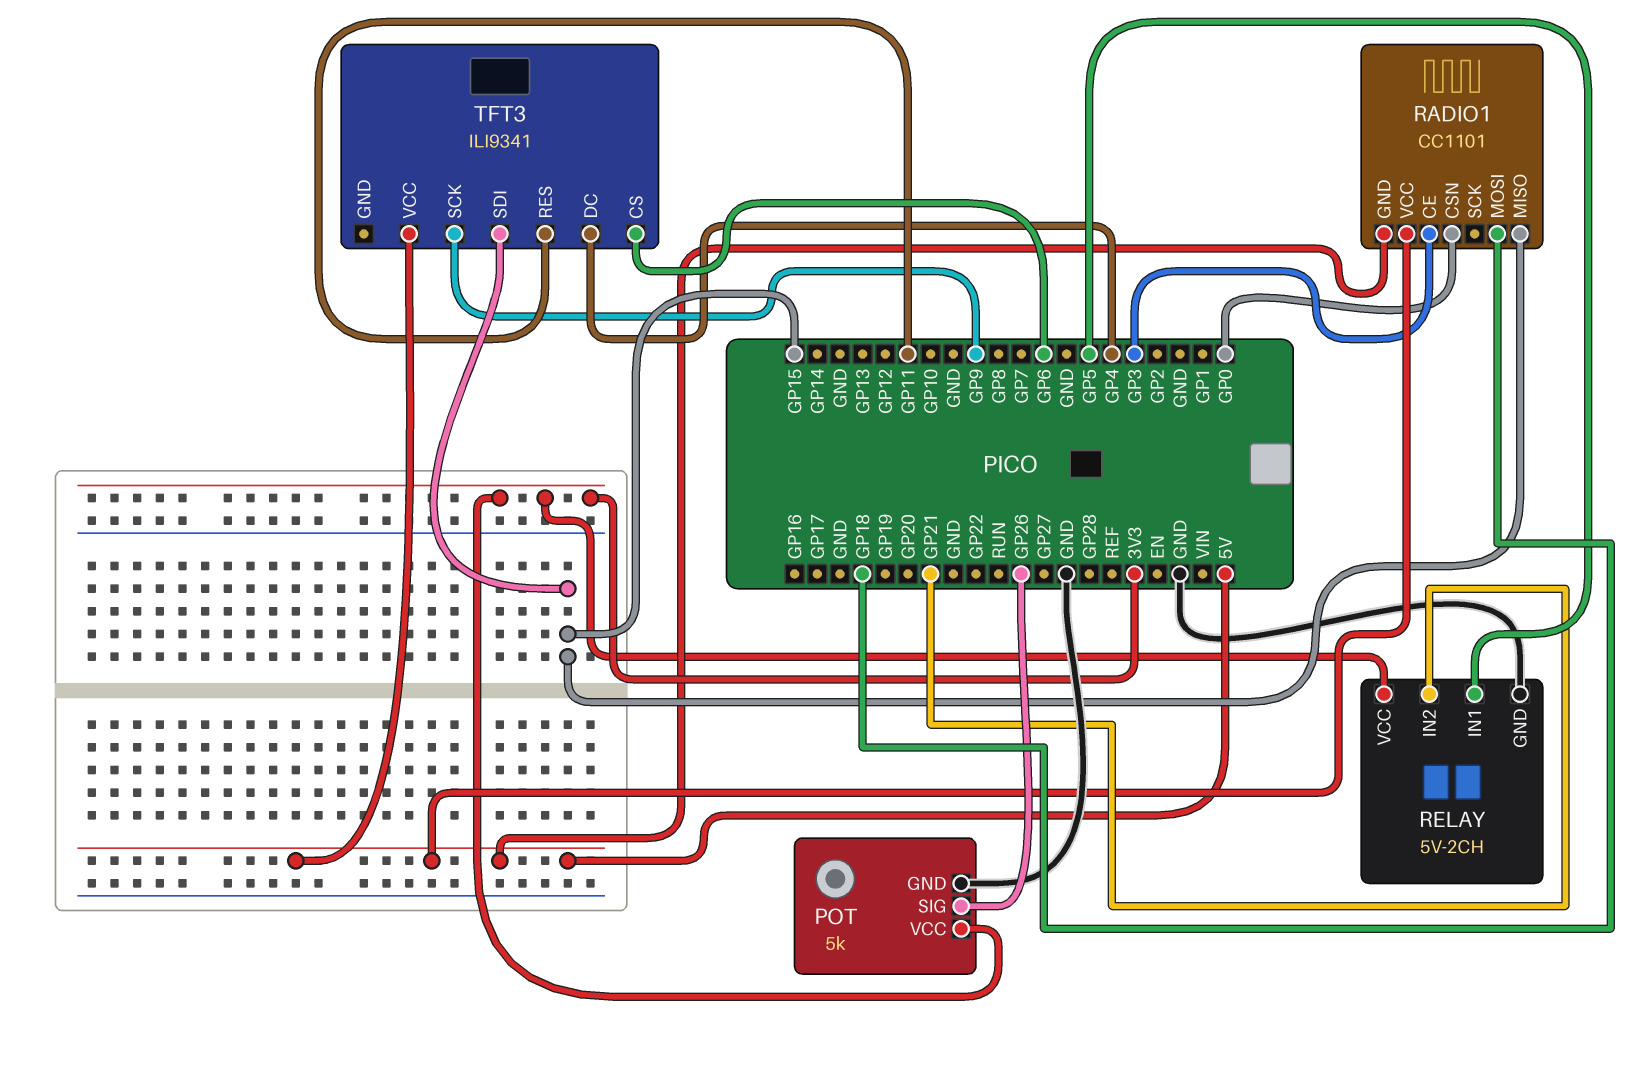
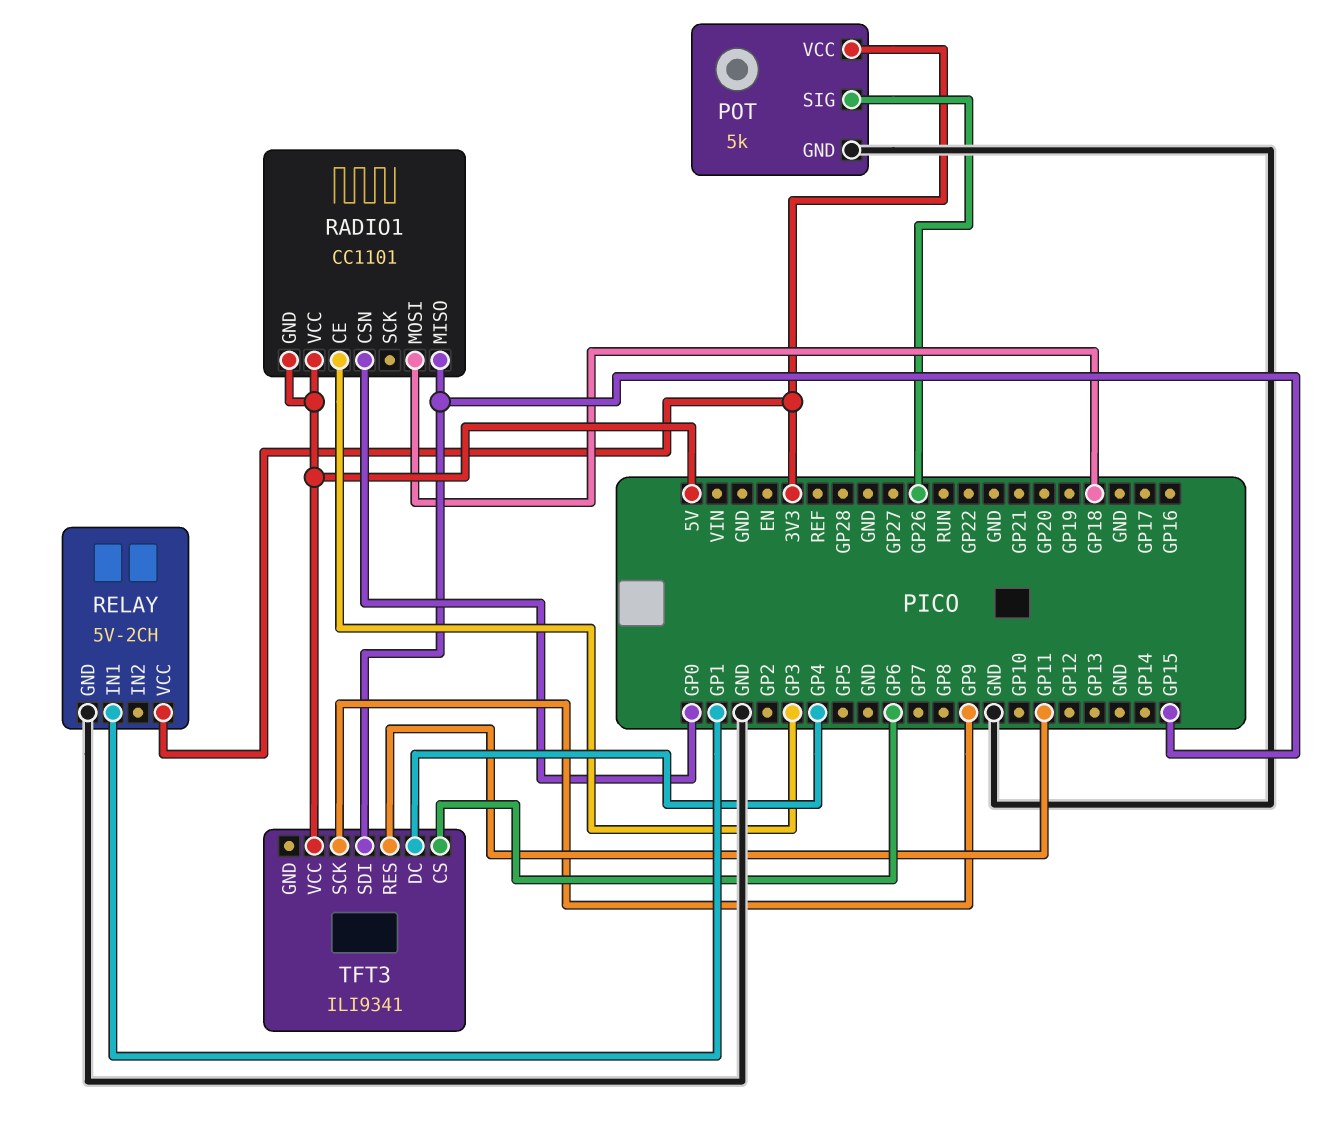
RELAY pin IN1: GP5 -> GP1
RELAY pin IN2: GP21 -> none

